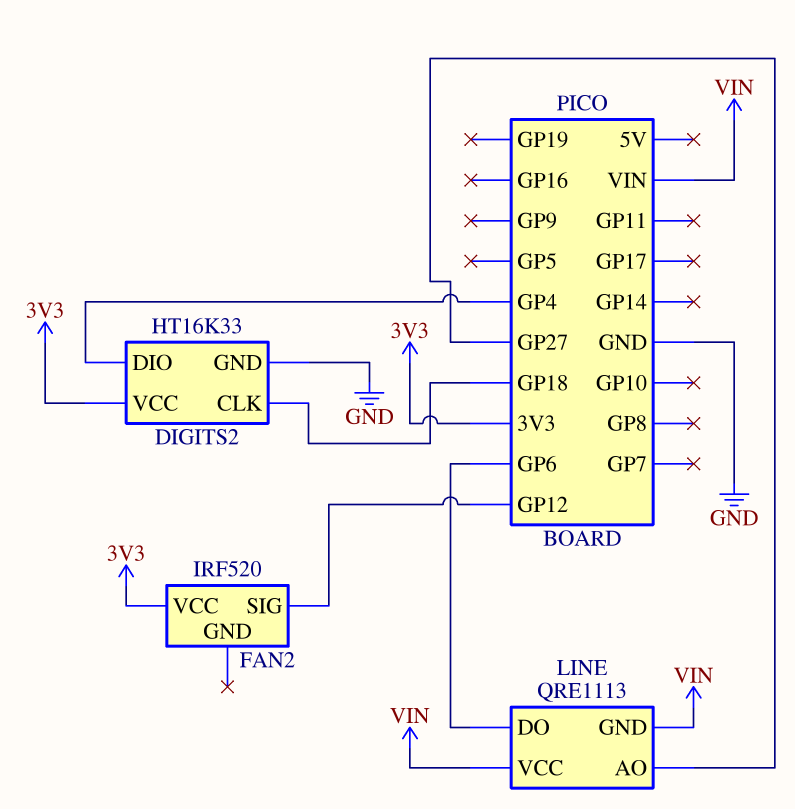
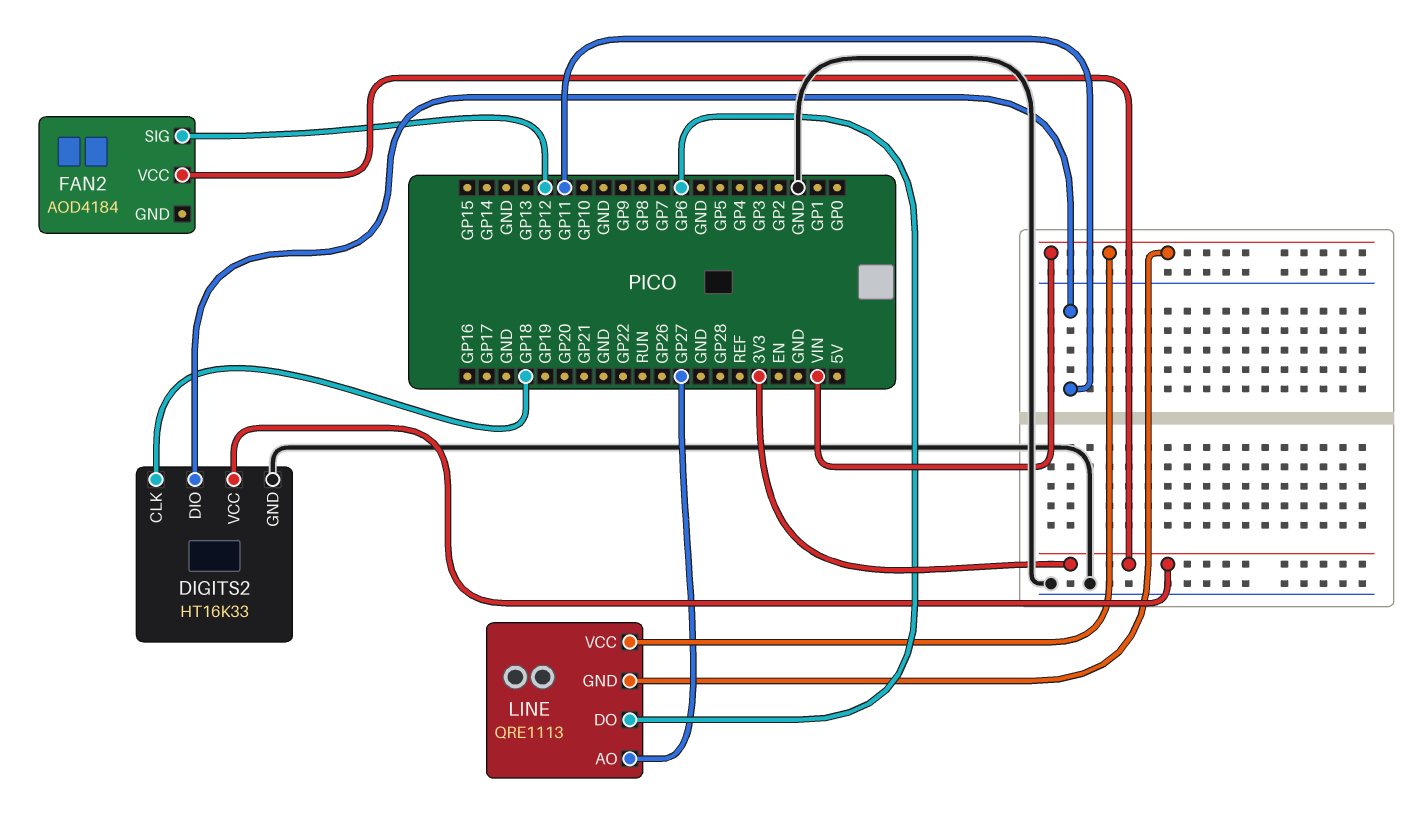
DIGITS2 pin DIO: GP4 -> GP11
FAN2: IRF520 -> AOD4184

